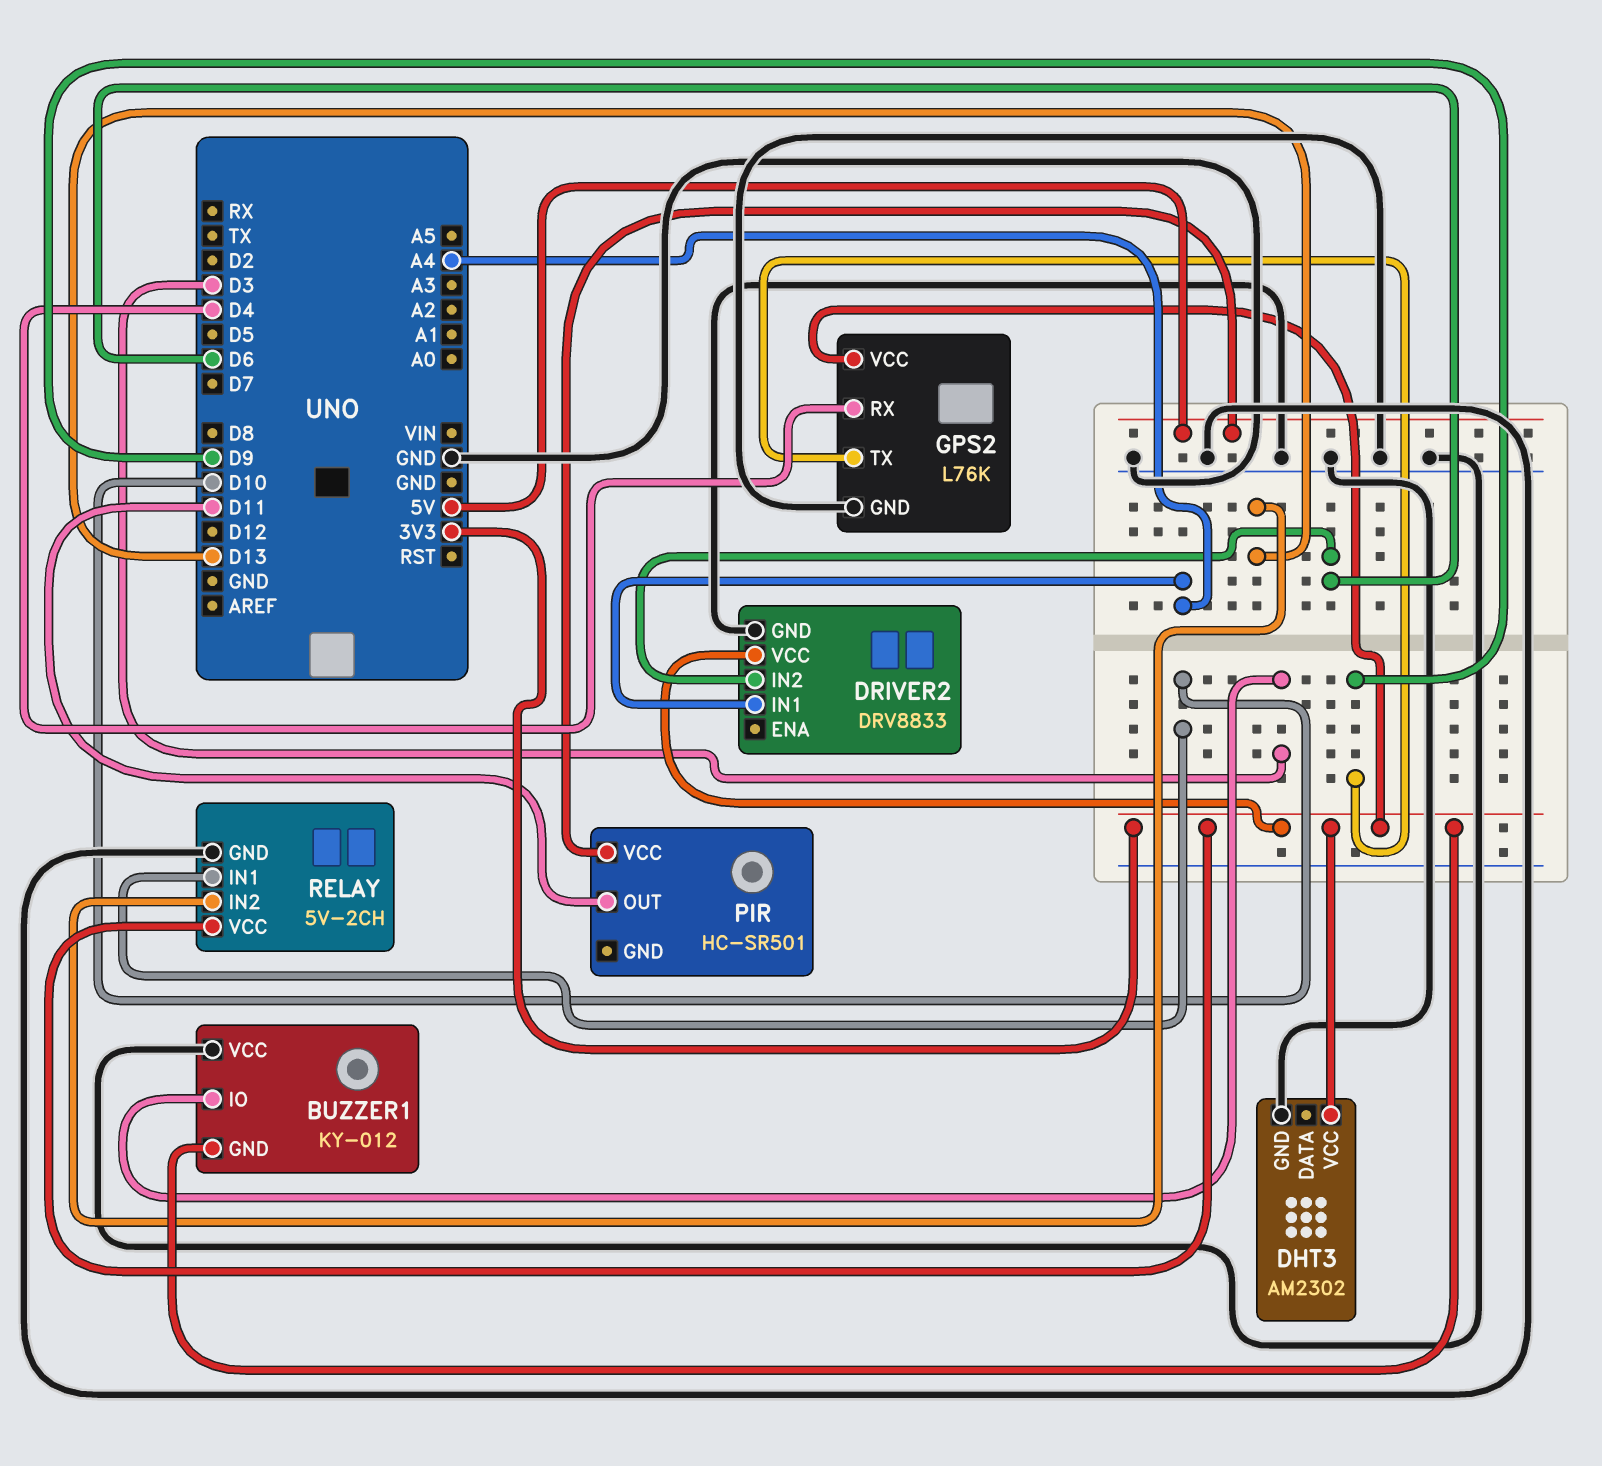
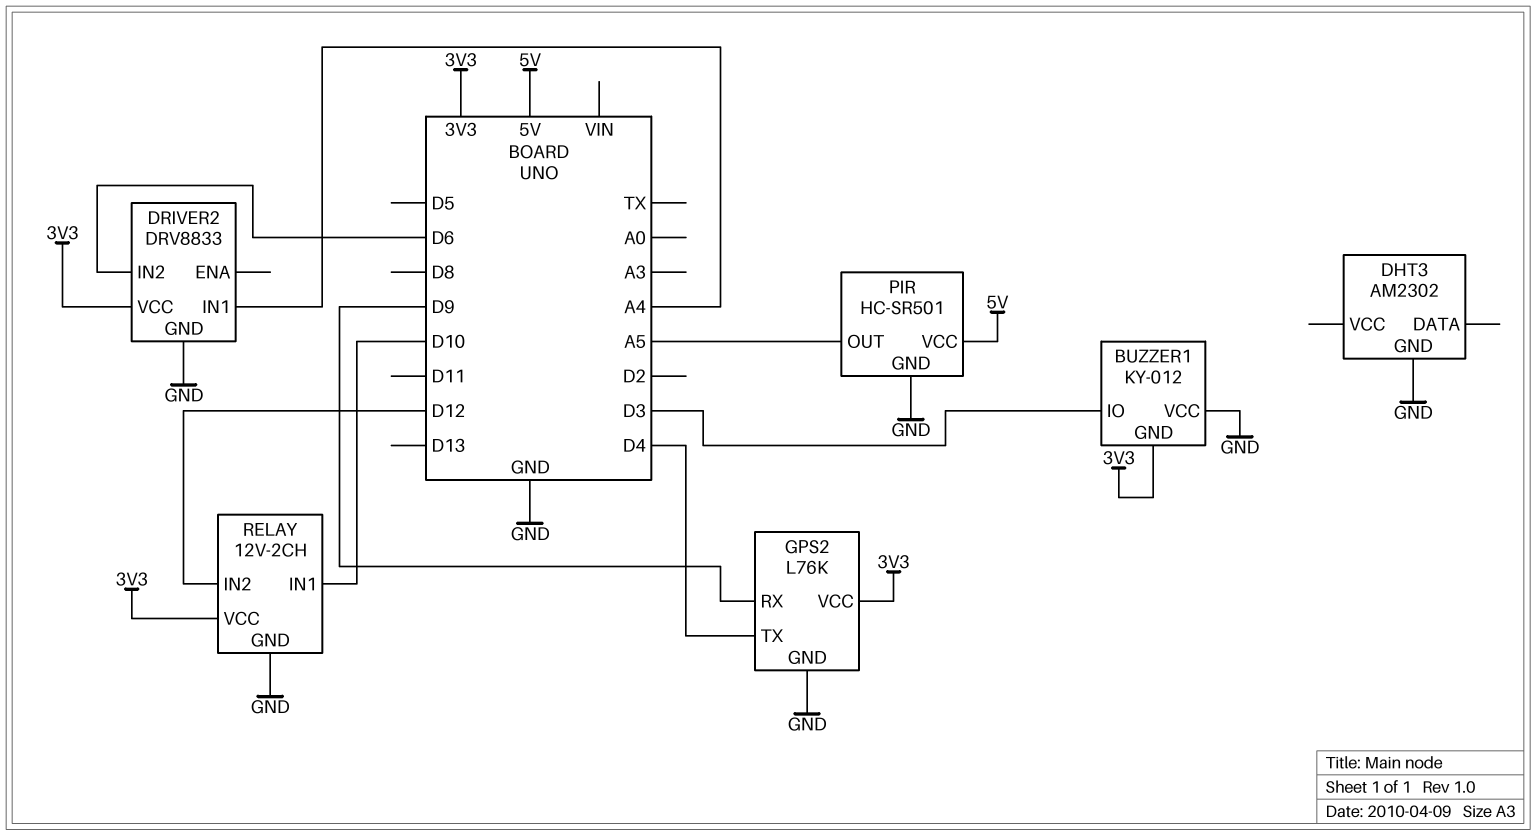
DHT3 pin VCC: 3V3 -> none
GPS2 pin RX: D4 -> D9
GPS2 pin TX: D9 -> D4
PIR pin GND: none -> GND
PIR pin OUT: D11 -> A5
RELAY: 5V-2CH -> 12V-2CH
RELAY pin IN2: D13 -> D12

